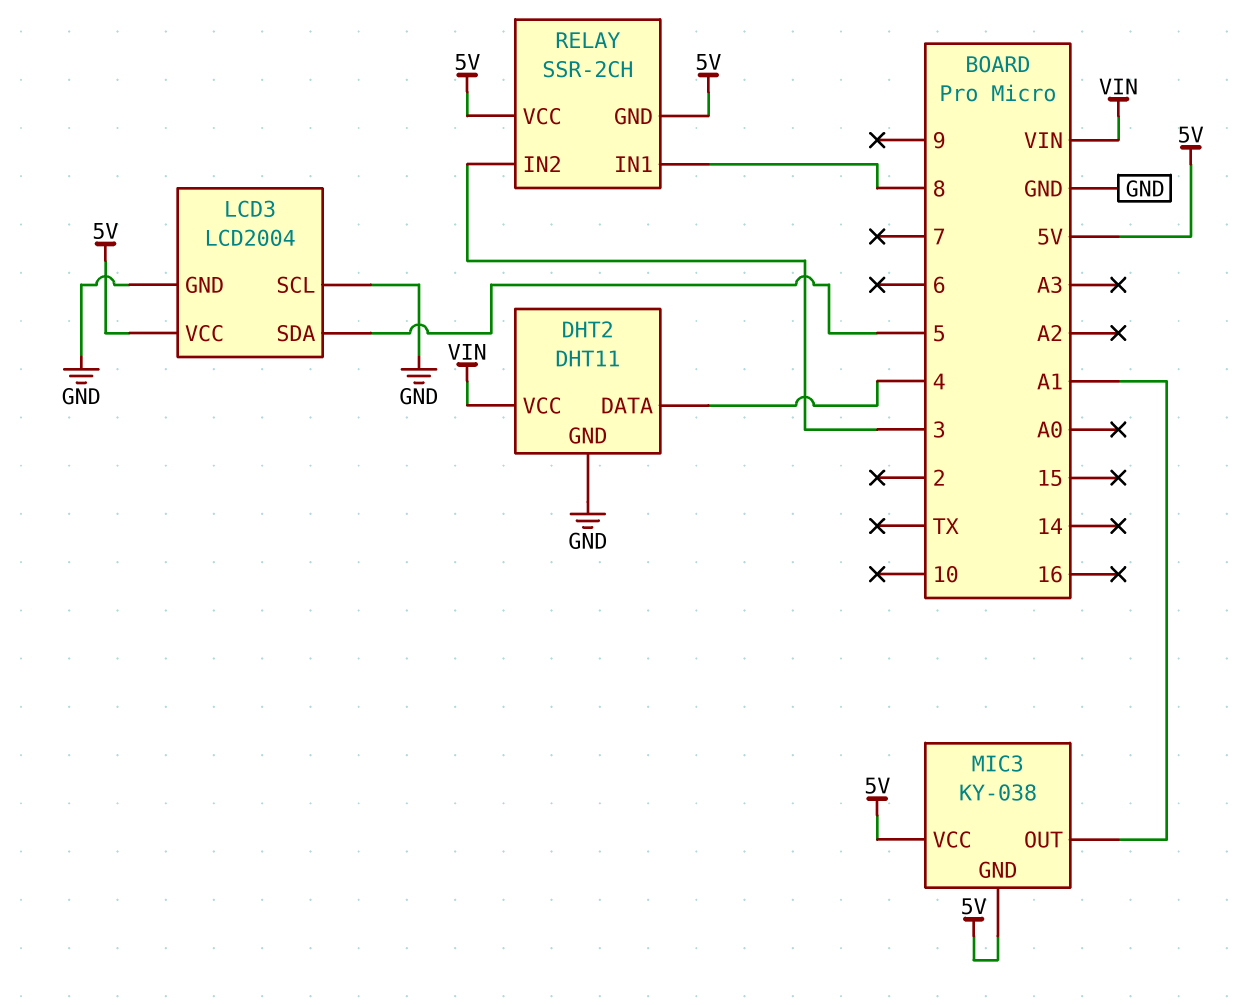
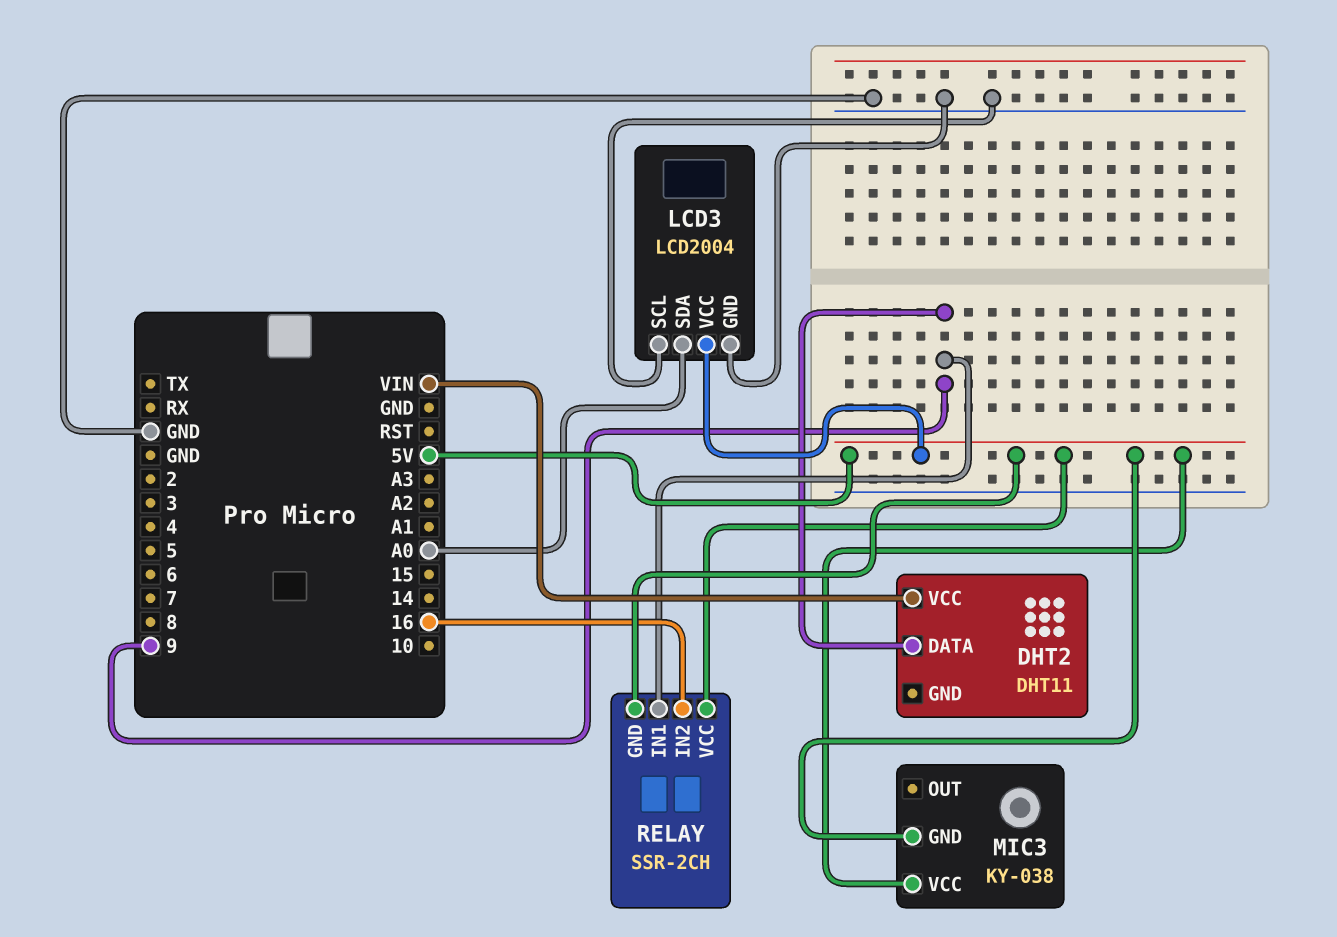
DHT2 pin DATA: 4 -> 9
DHT2 pin GND: GND -> none
LCD3 pin SDA: 5 -> A0
MIC3 pin OUT: A1 -> none
RELAY pin IN1: 8 -> 9
RELAY pin IN2: 3 -> 16

